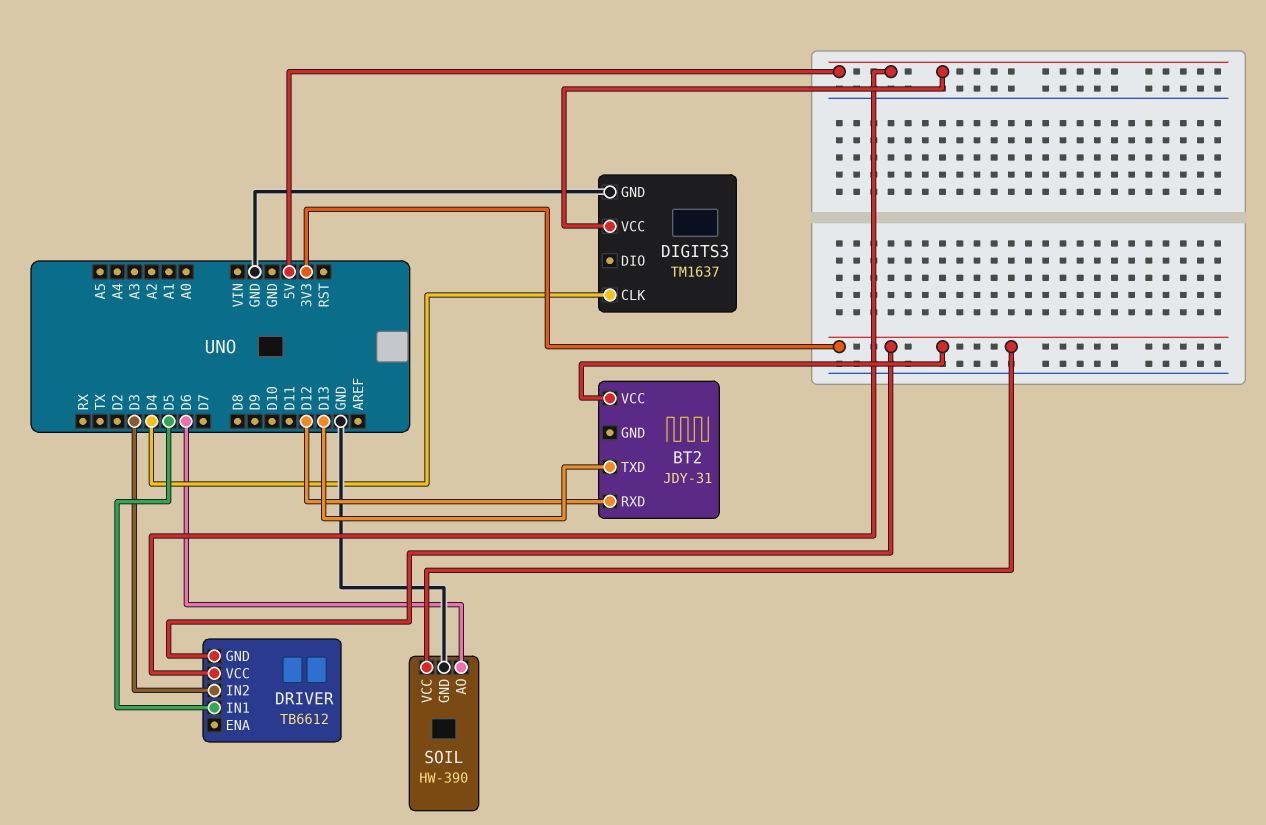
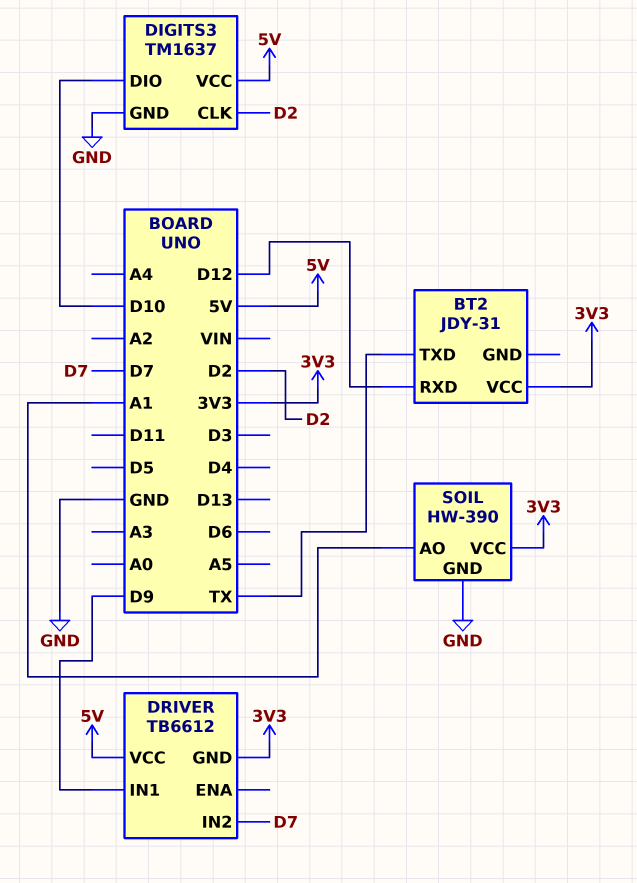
BT2 pin TXD: D13 -> TX
DIGITS3 pin CLK: D4 -> D2
DIGITS3 pin DIO: none -> D10
DRIVER pin IN1: D5 -> D9
DRIVER pin IN2: D3 -> D7
SOIL pin AO: D6 -> A1

